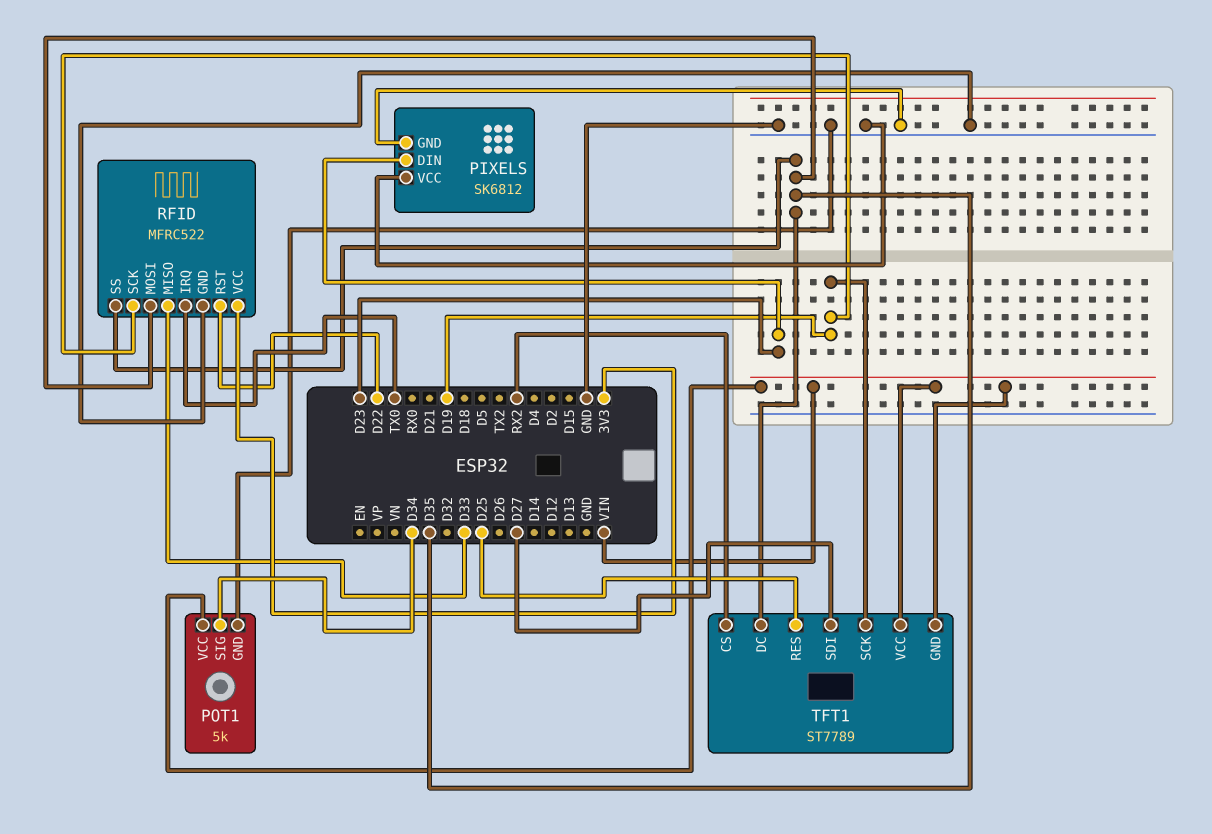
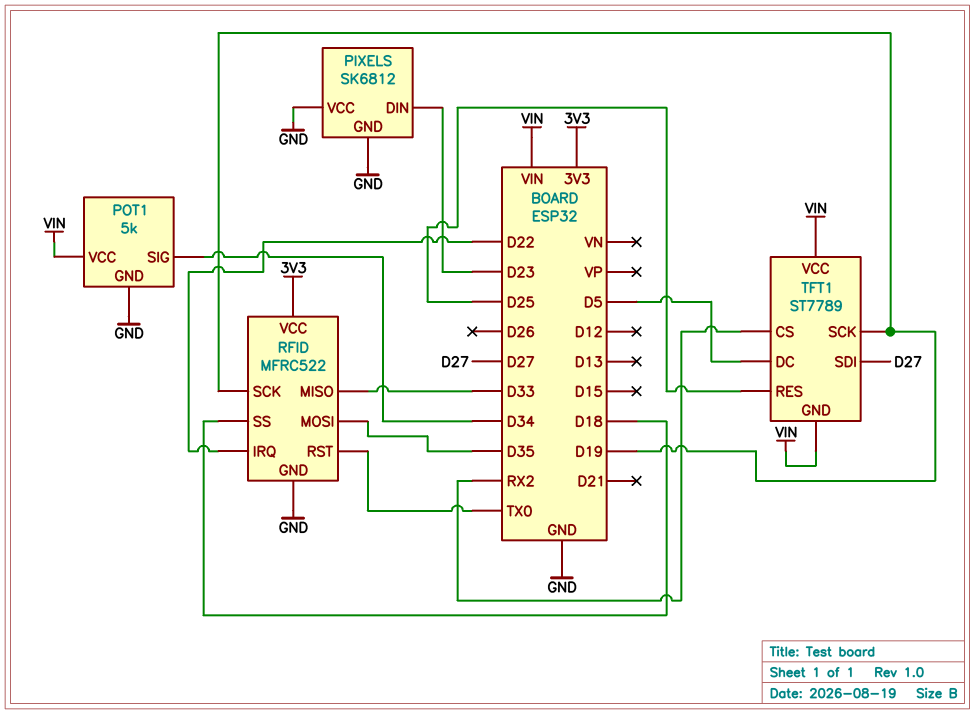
RFID pin IRQ: TX0 -> D22
RFID pin RST: D22 -> TX0
RFID pin SS: D35 -> D18
TFT1 pin DC: D35 -> D5

